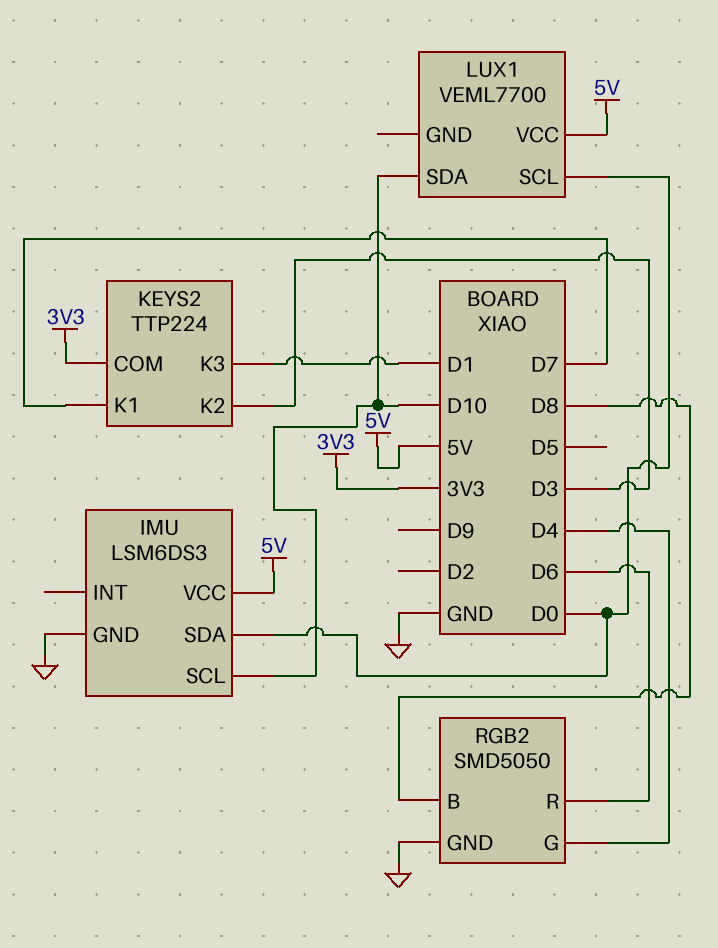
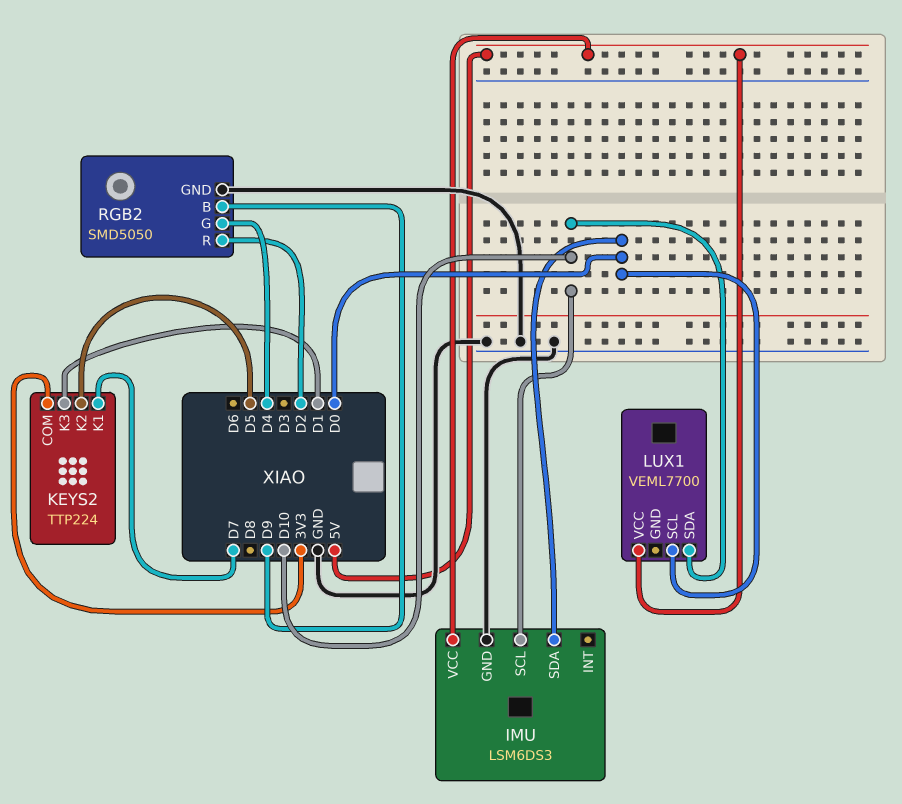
KEYS2 pin K2: D3 -> D5
RGB2 pin B: D8 -> D9
RGB2 pin R: D6 -> D2

